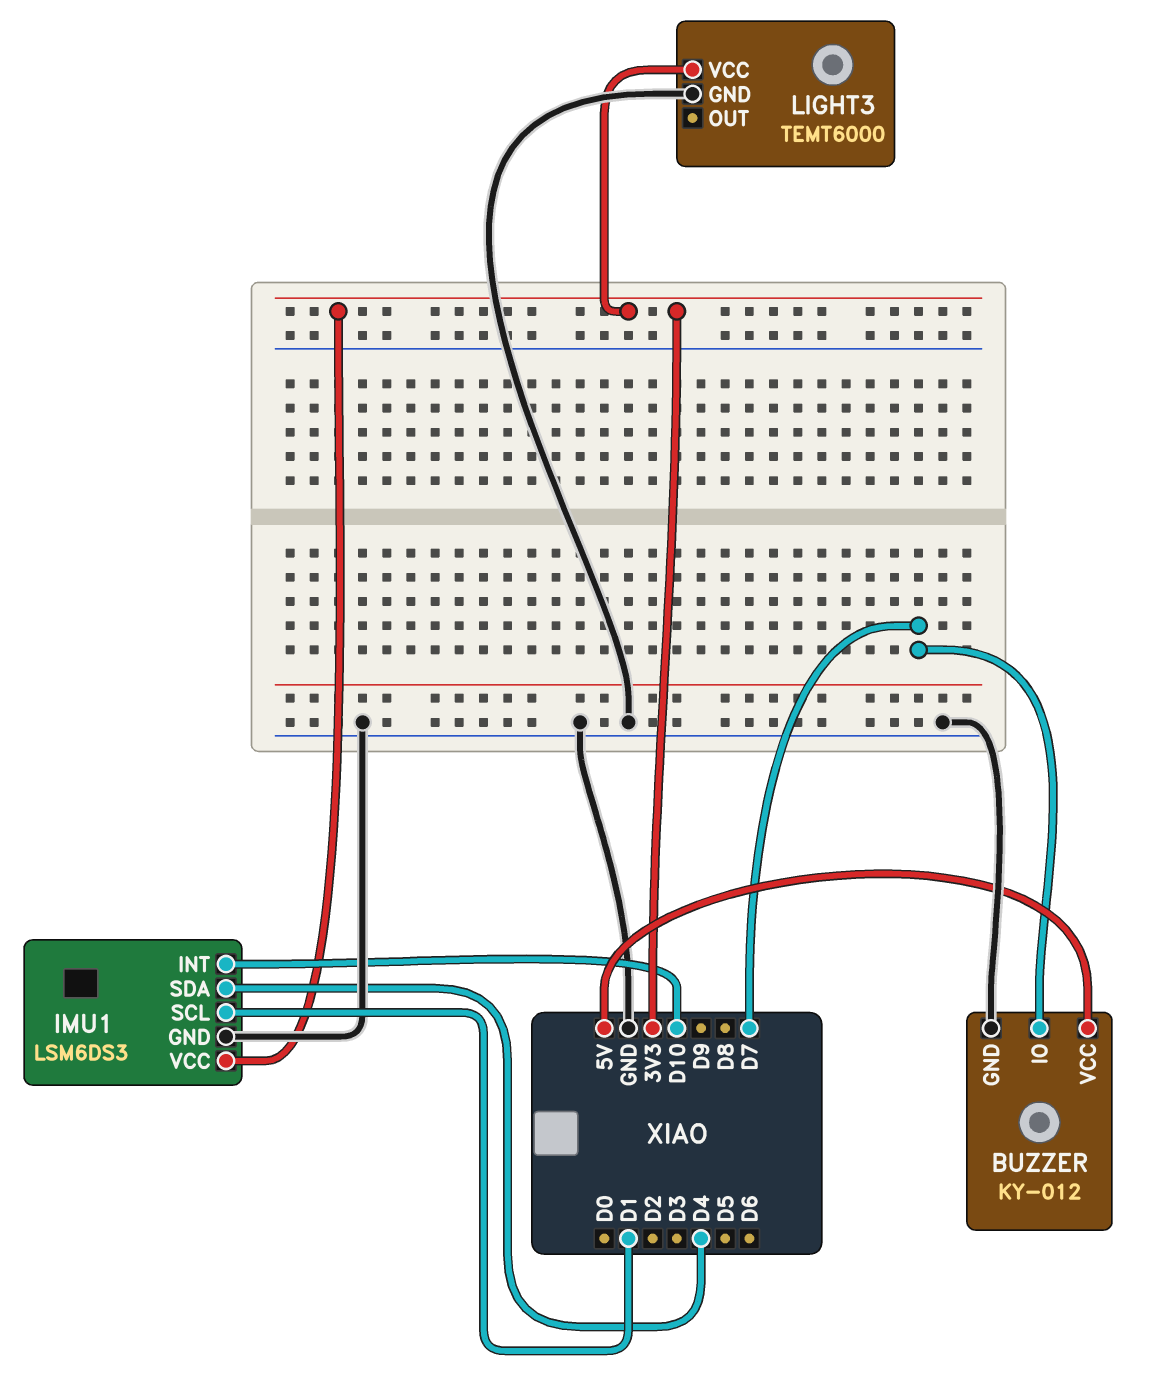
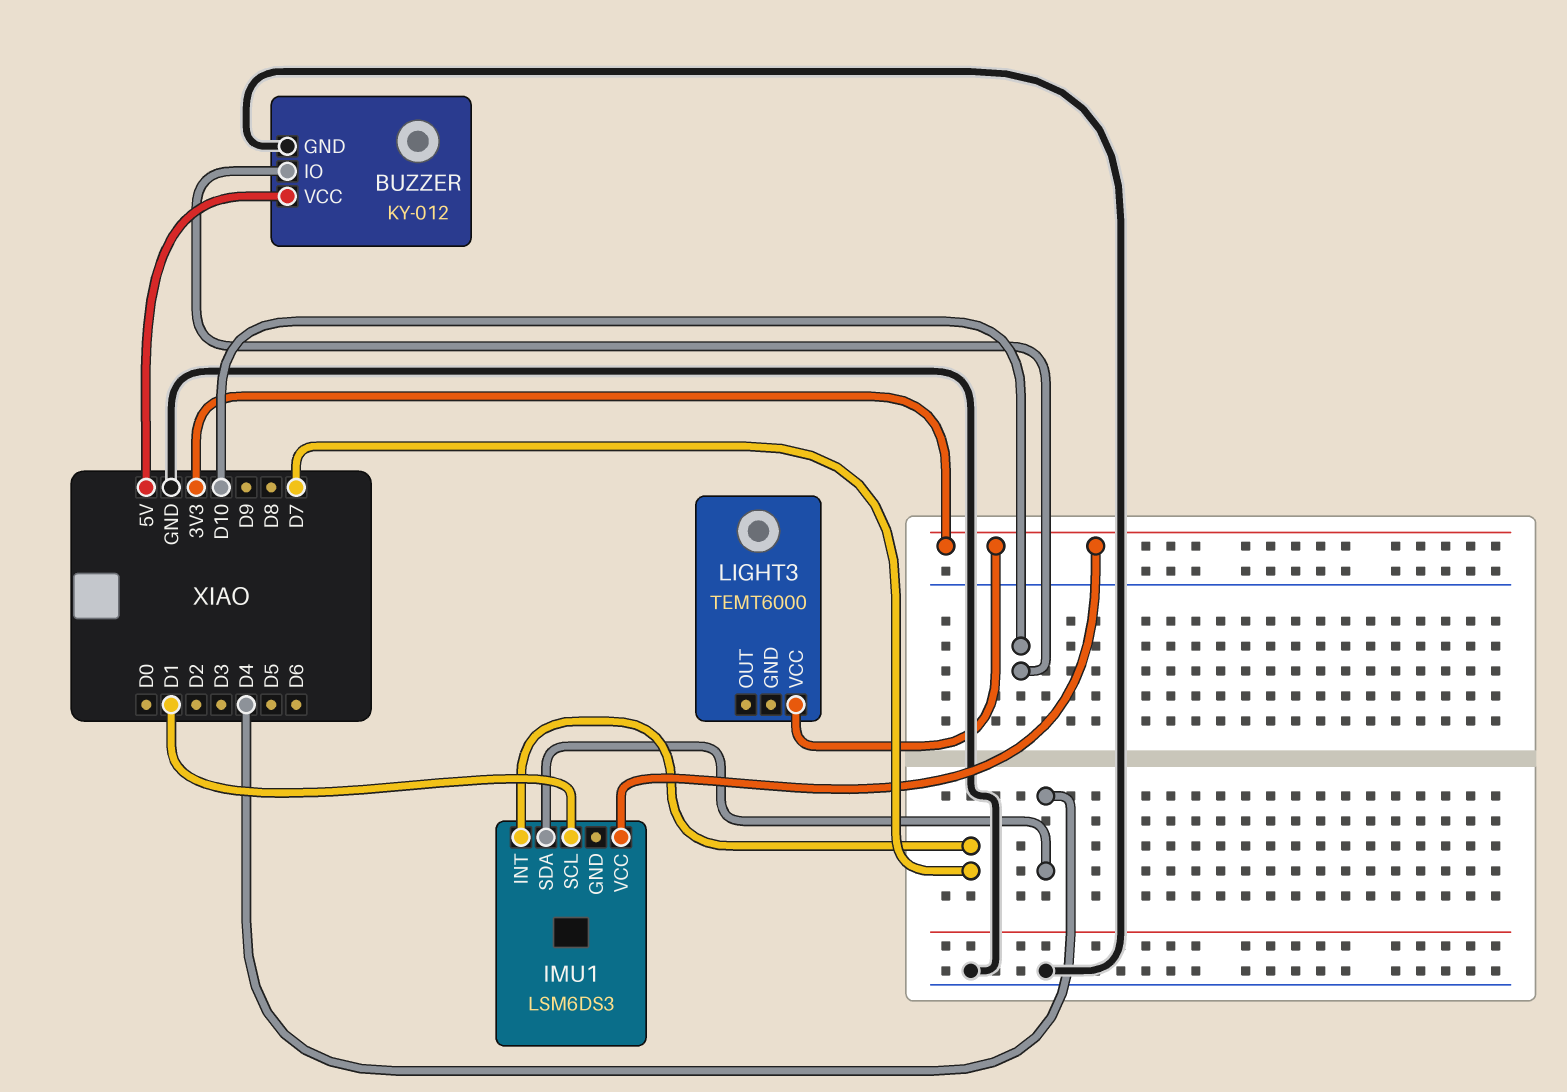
BUZZER pin IO: D7 -> D10
IMU1 pin GND: GND -> none
IMU1 pin INT: D10 -> D7
LIGHT3 pin GND: GND -> none

